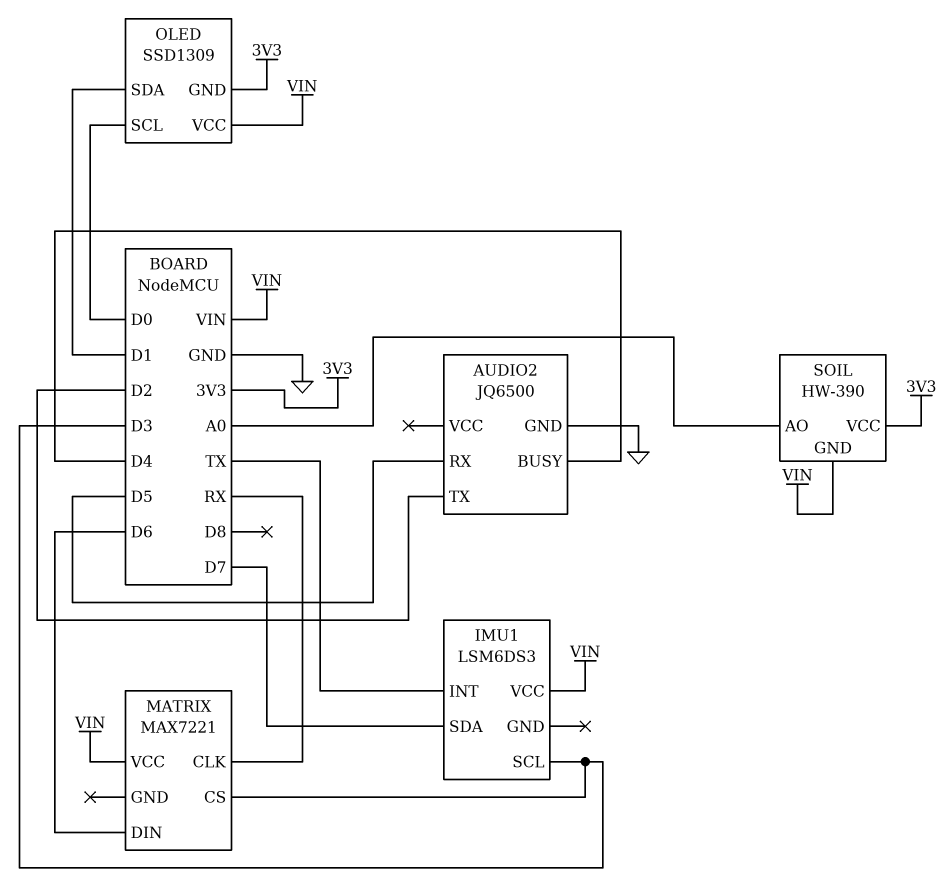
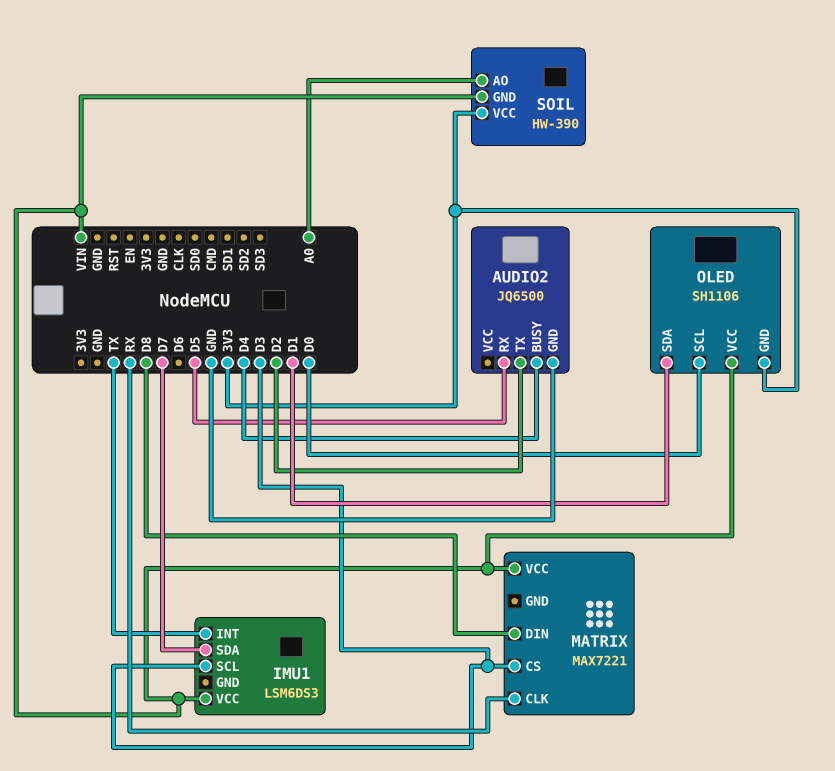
MATRIX pin DIN: D6 -> D8
OLED: SSD1309 -> SH1106

